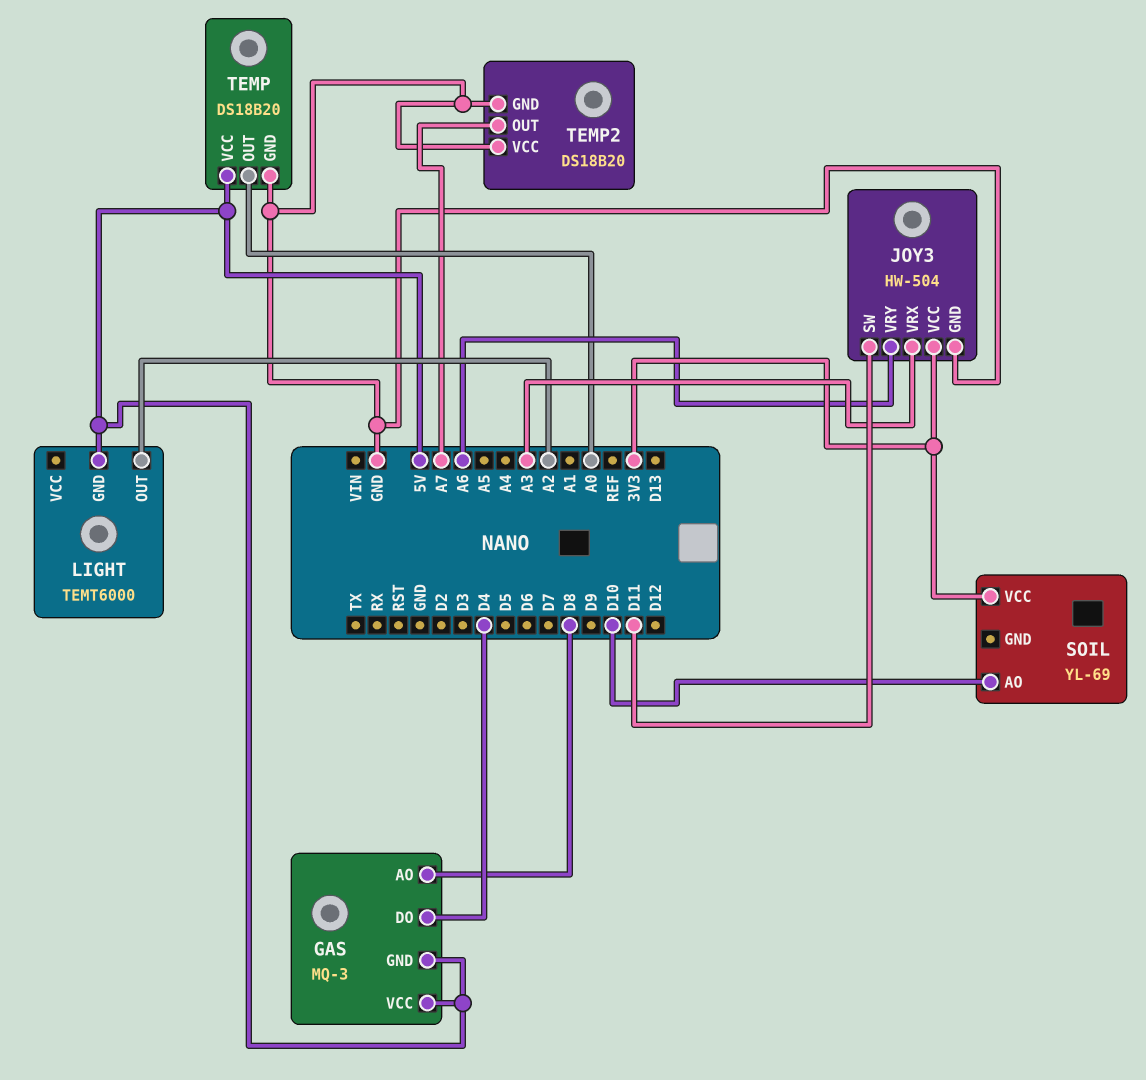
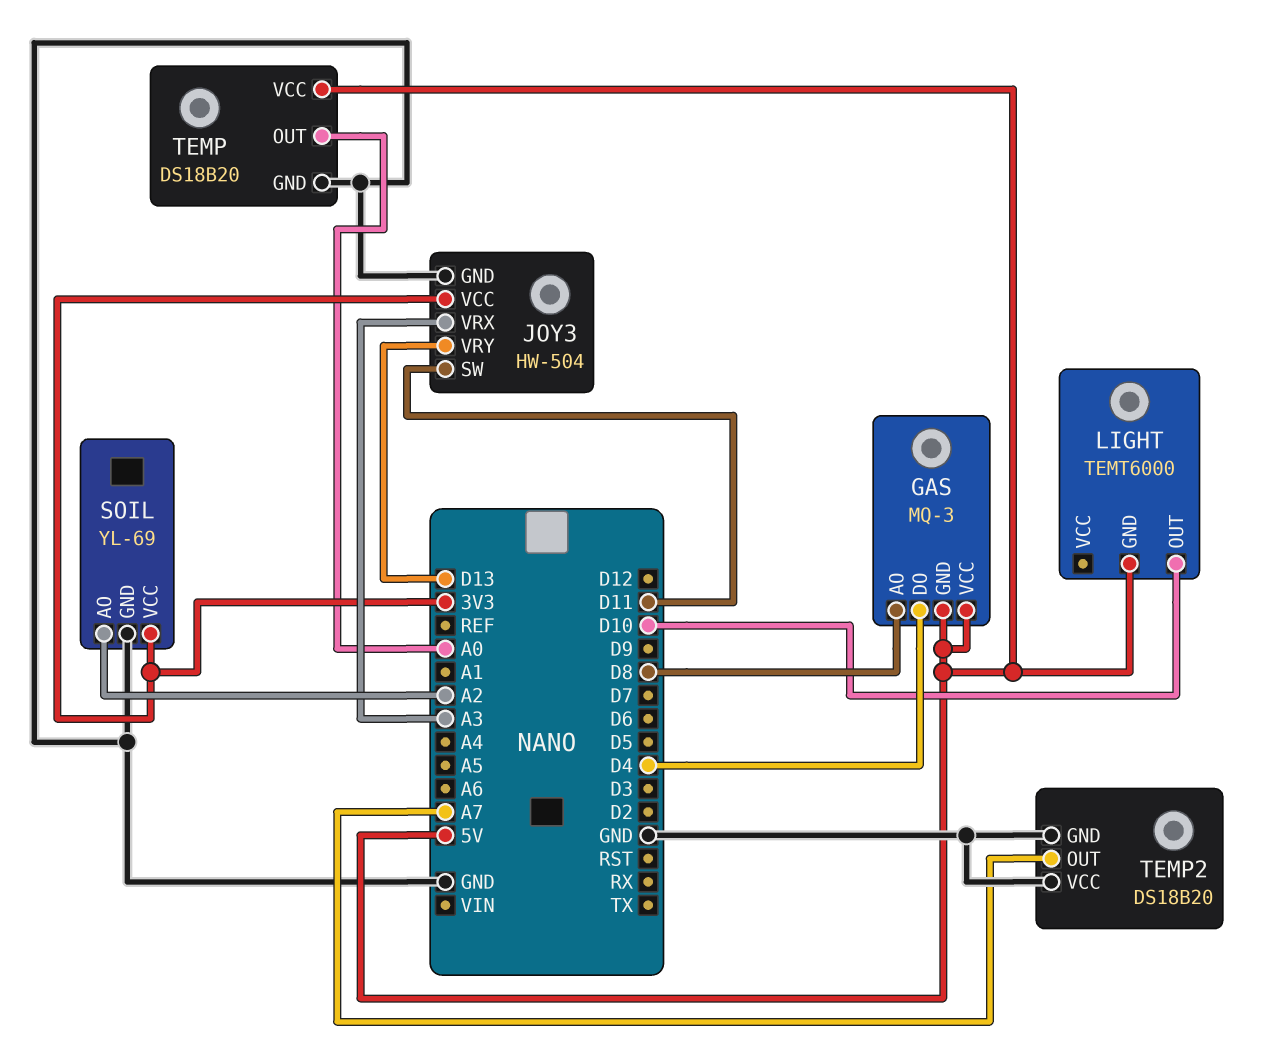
JOY3 pin VRY: A6 -> D13
LIGHT pin OUT: A2 -> D10
SOIL pin AO: D10 -> A2
SOIL pin GND: none -> GND

